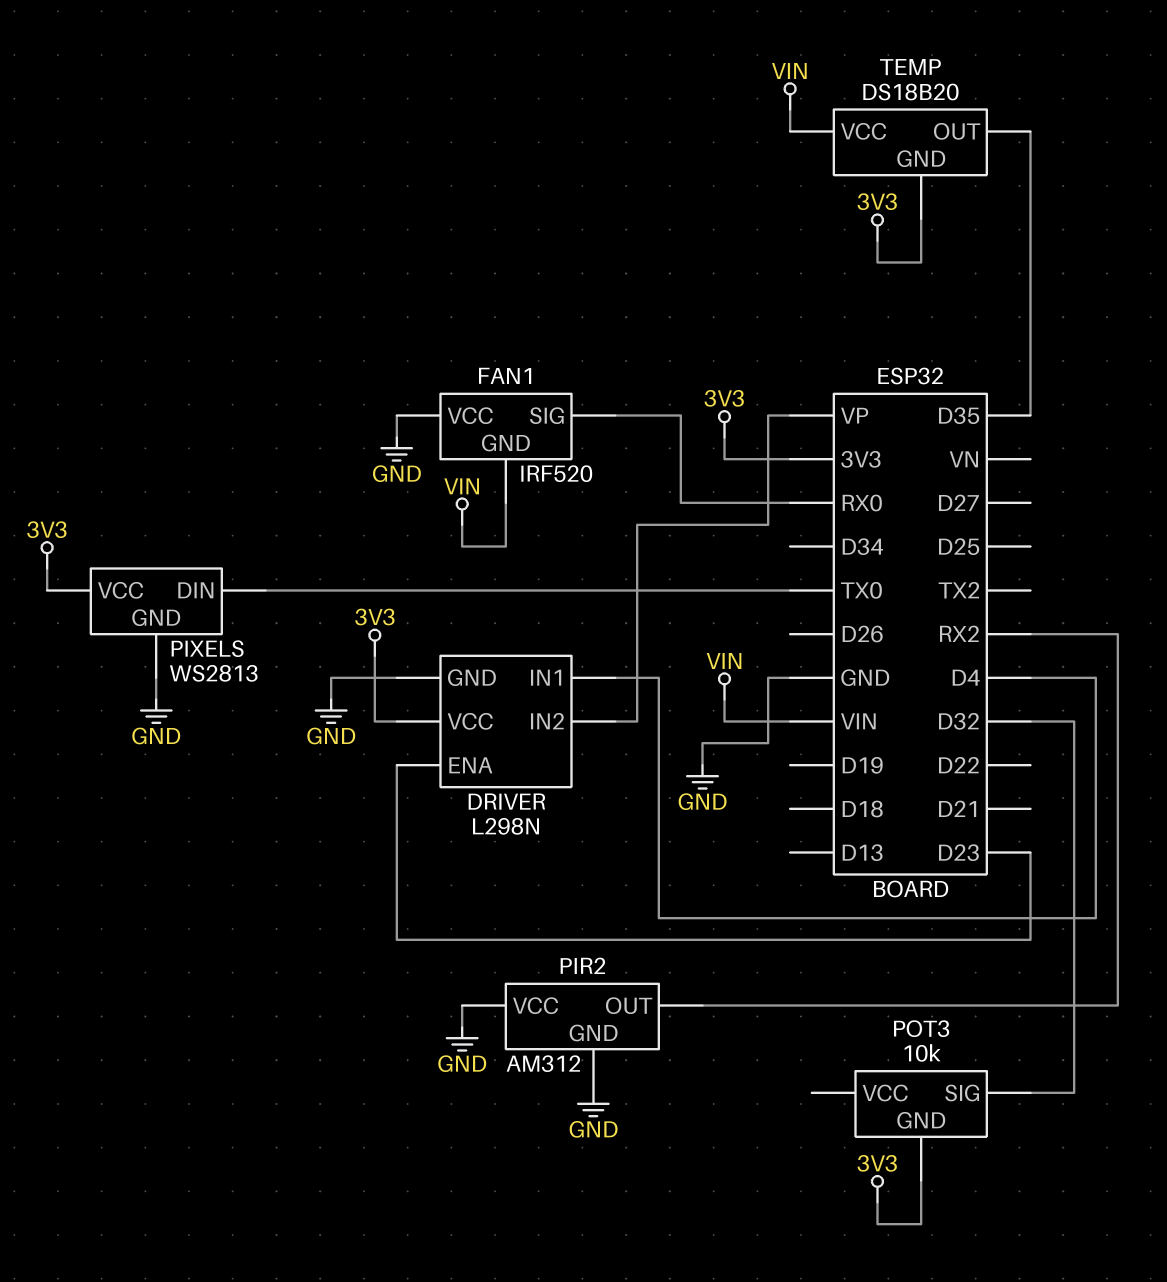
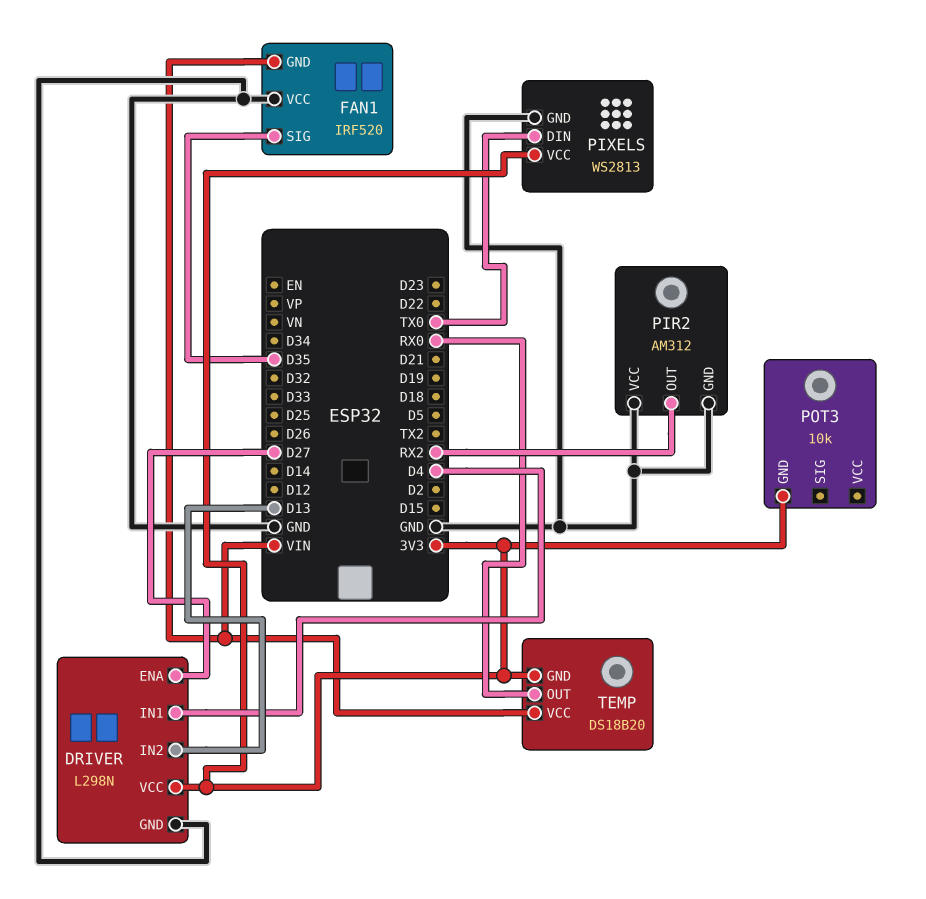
DRIVER pin ENA: D23 -> D27
DRIVER pin IN2: VP -> D13
FAN1 pin SIG: RX0 -> D35
POT3 pin SIG: D32 -> none
TEMP pin OUT: D35 -> RX0

